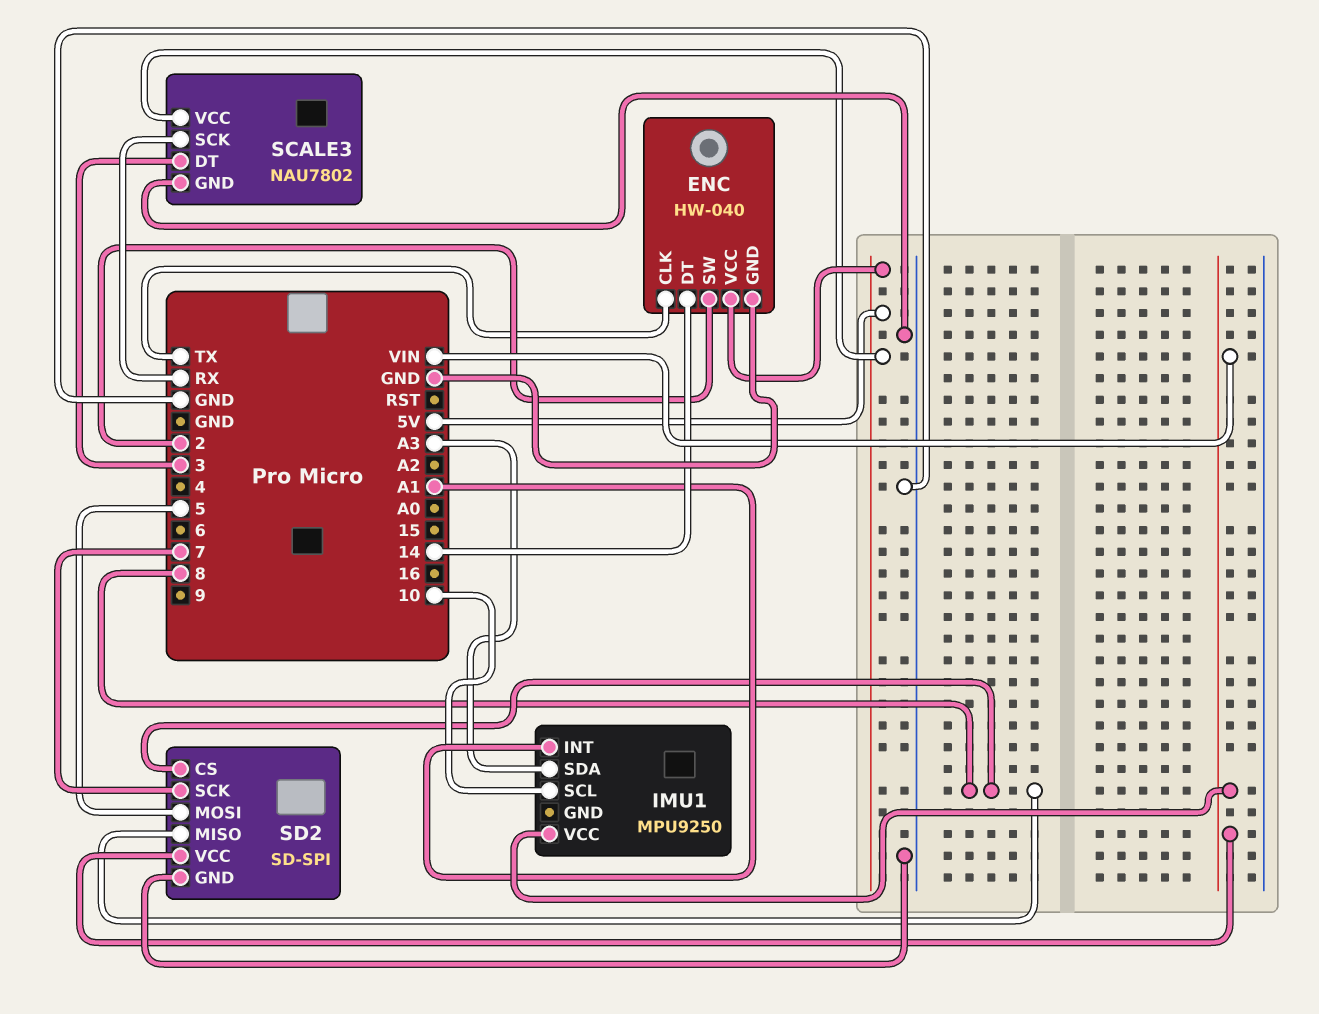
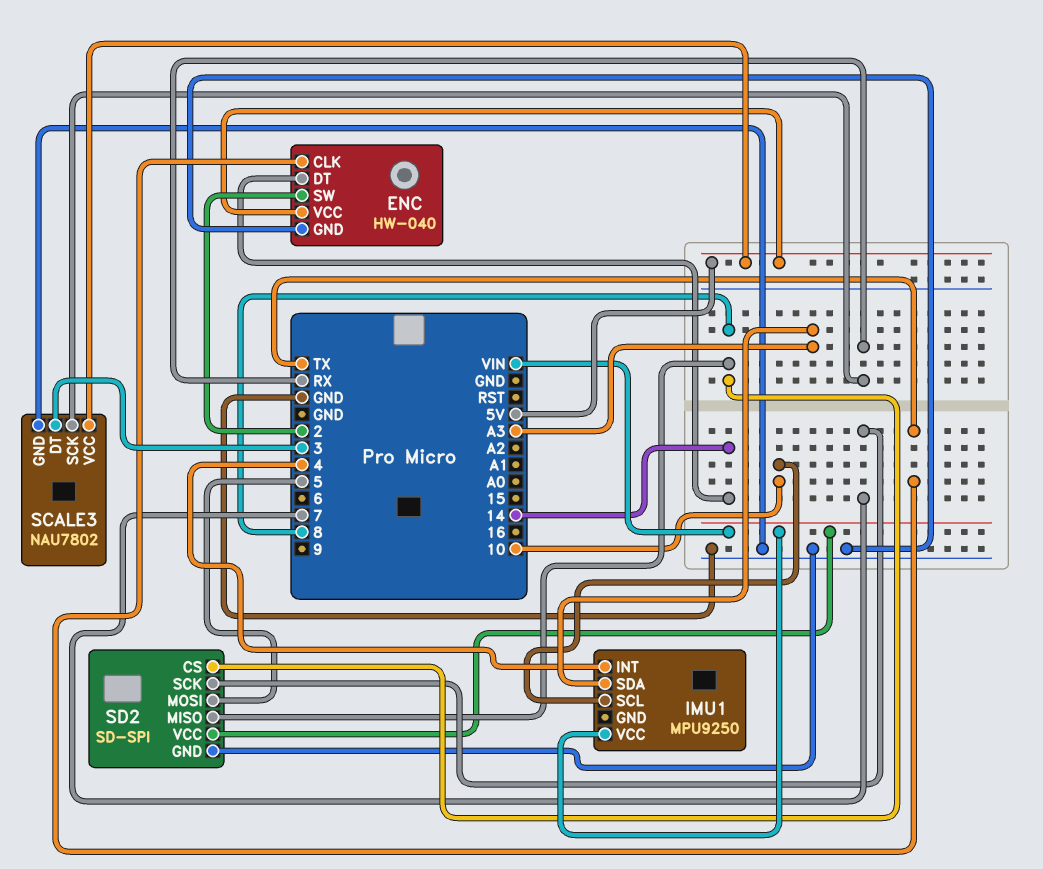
IMU1 pin INT: A1 -> 4

